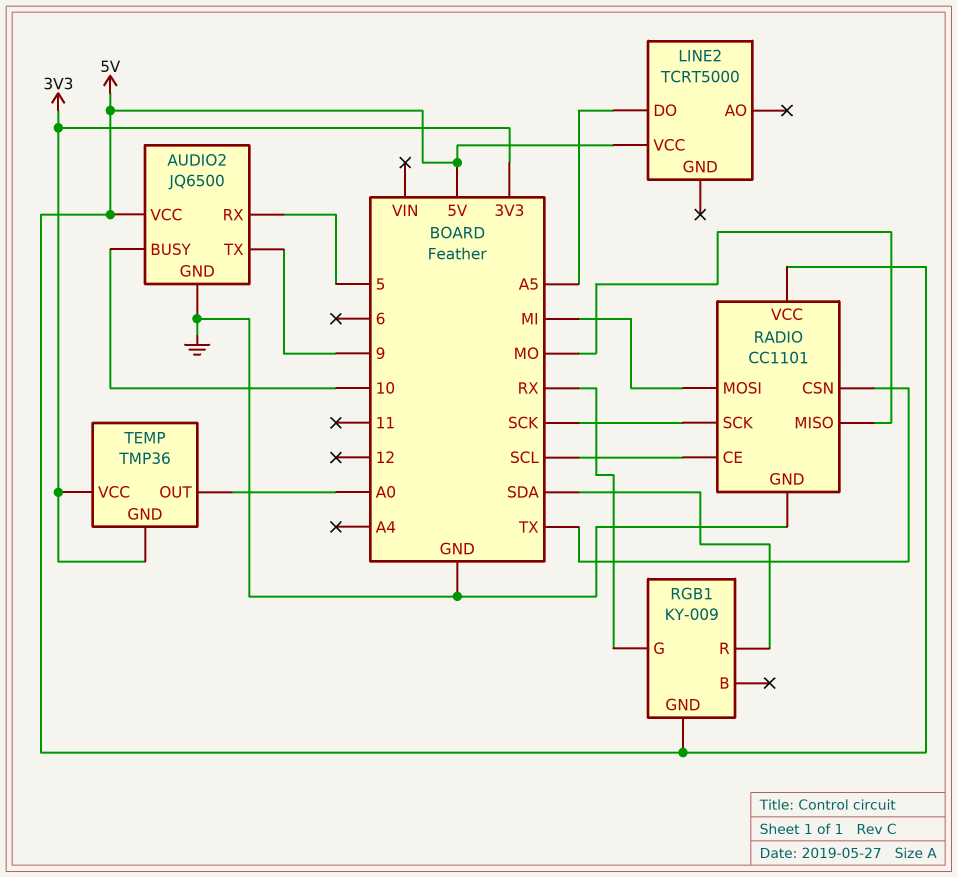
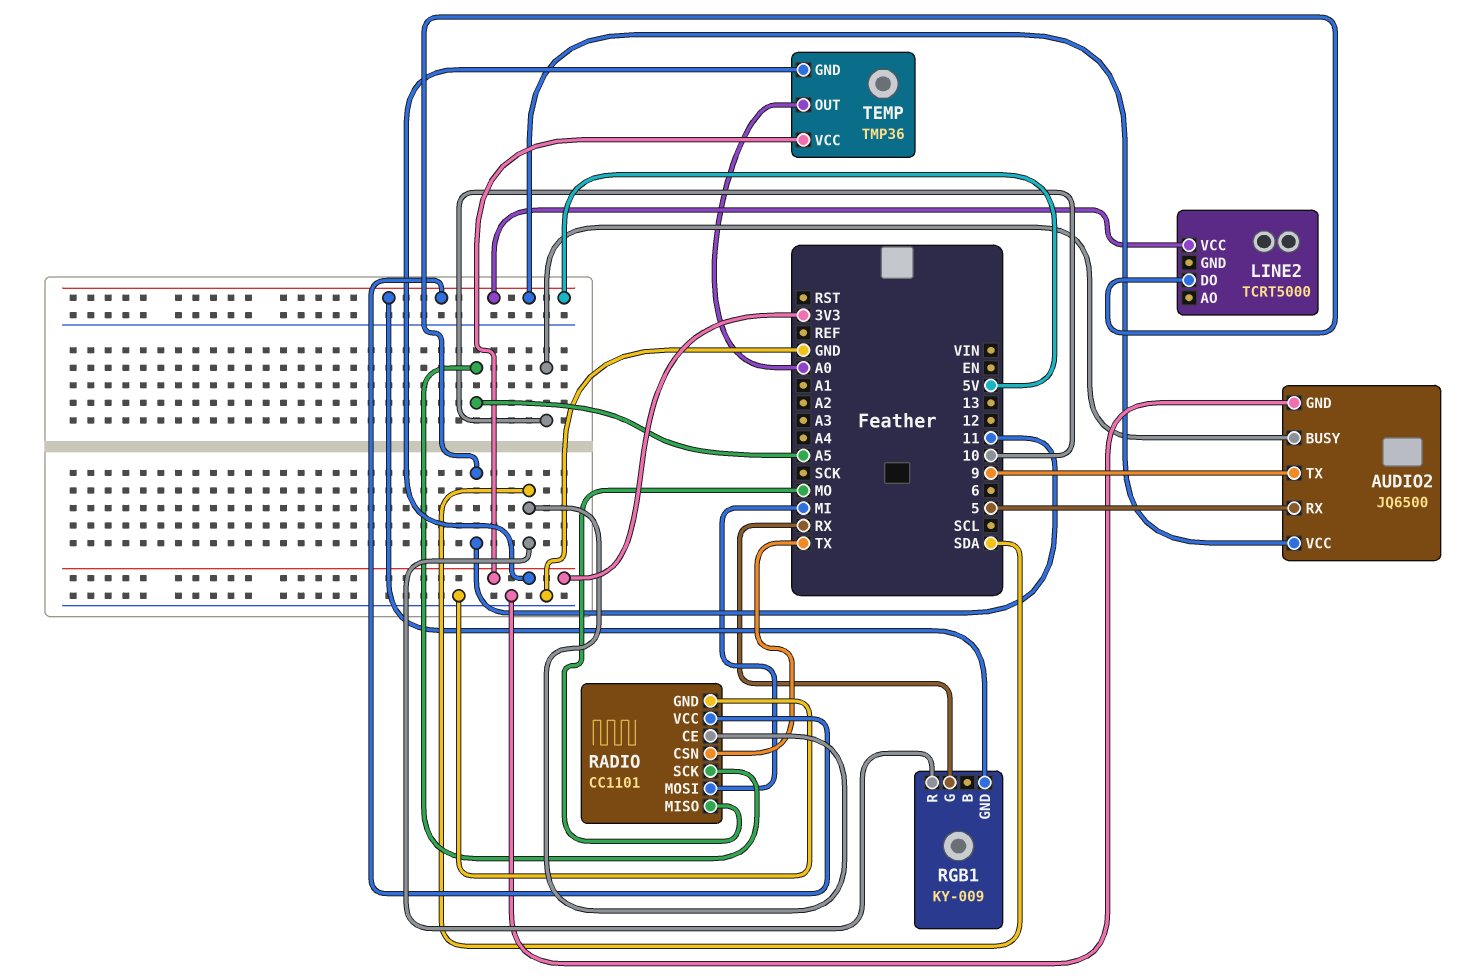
LINE2 pin DO: A5 -> 11
RADIO pin CE: SCL -> SDA
RADIO pin SCK: SCK -> A5

